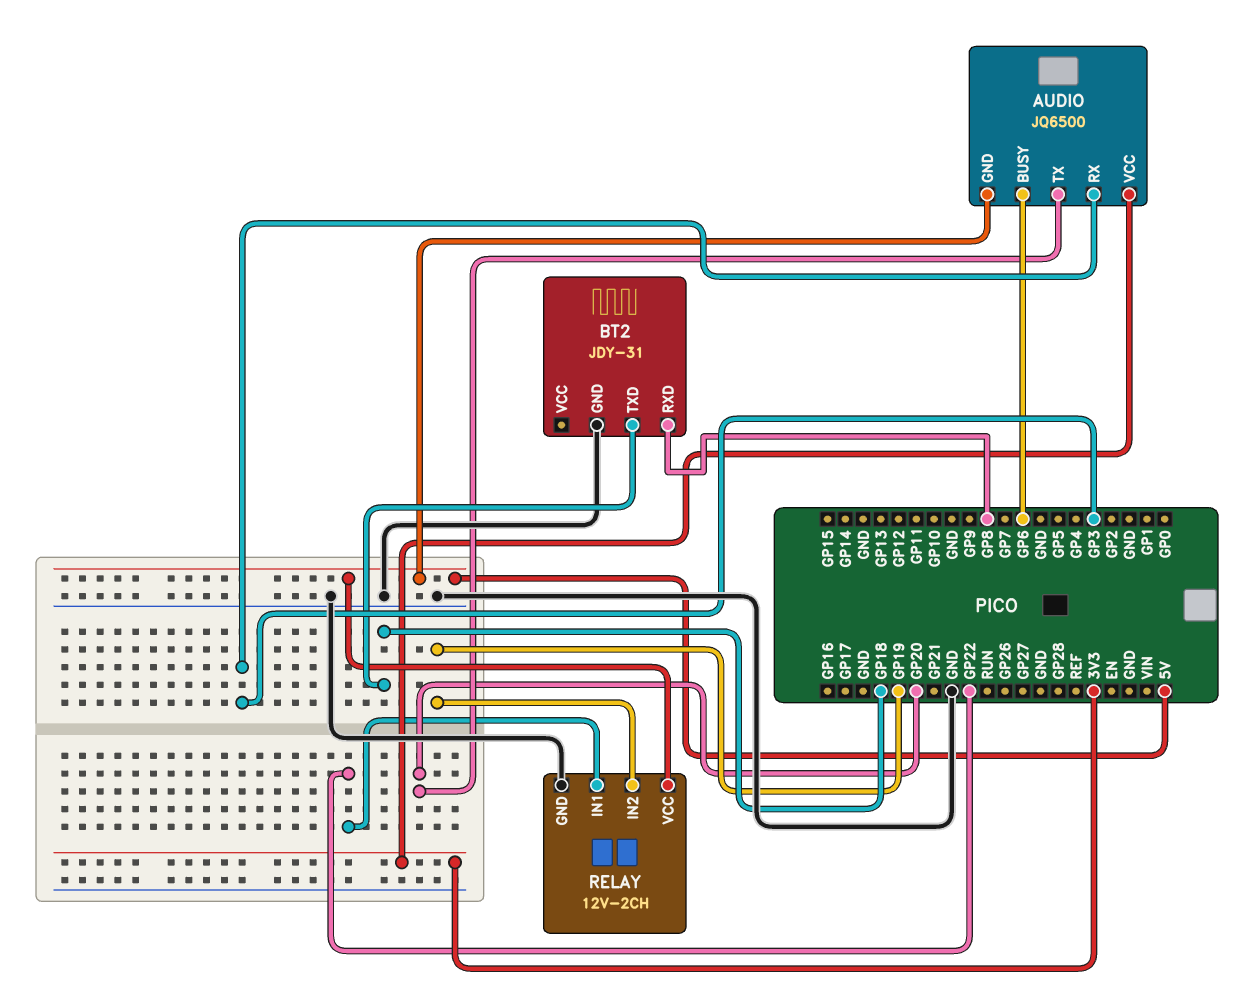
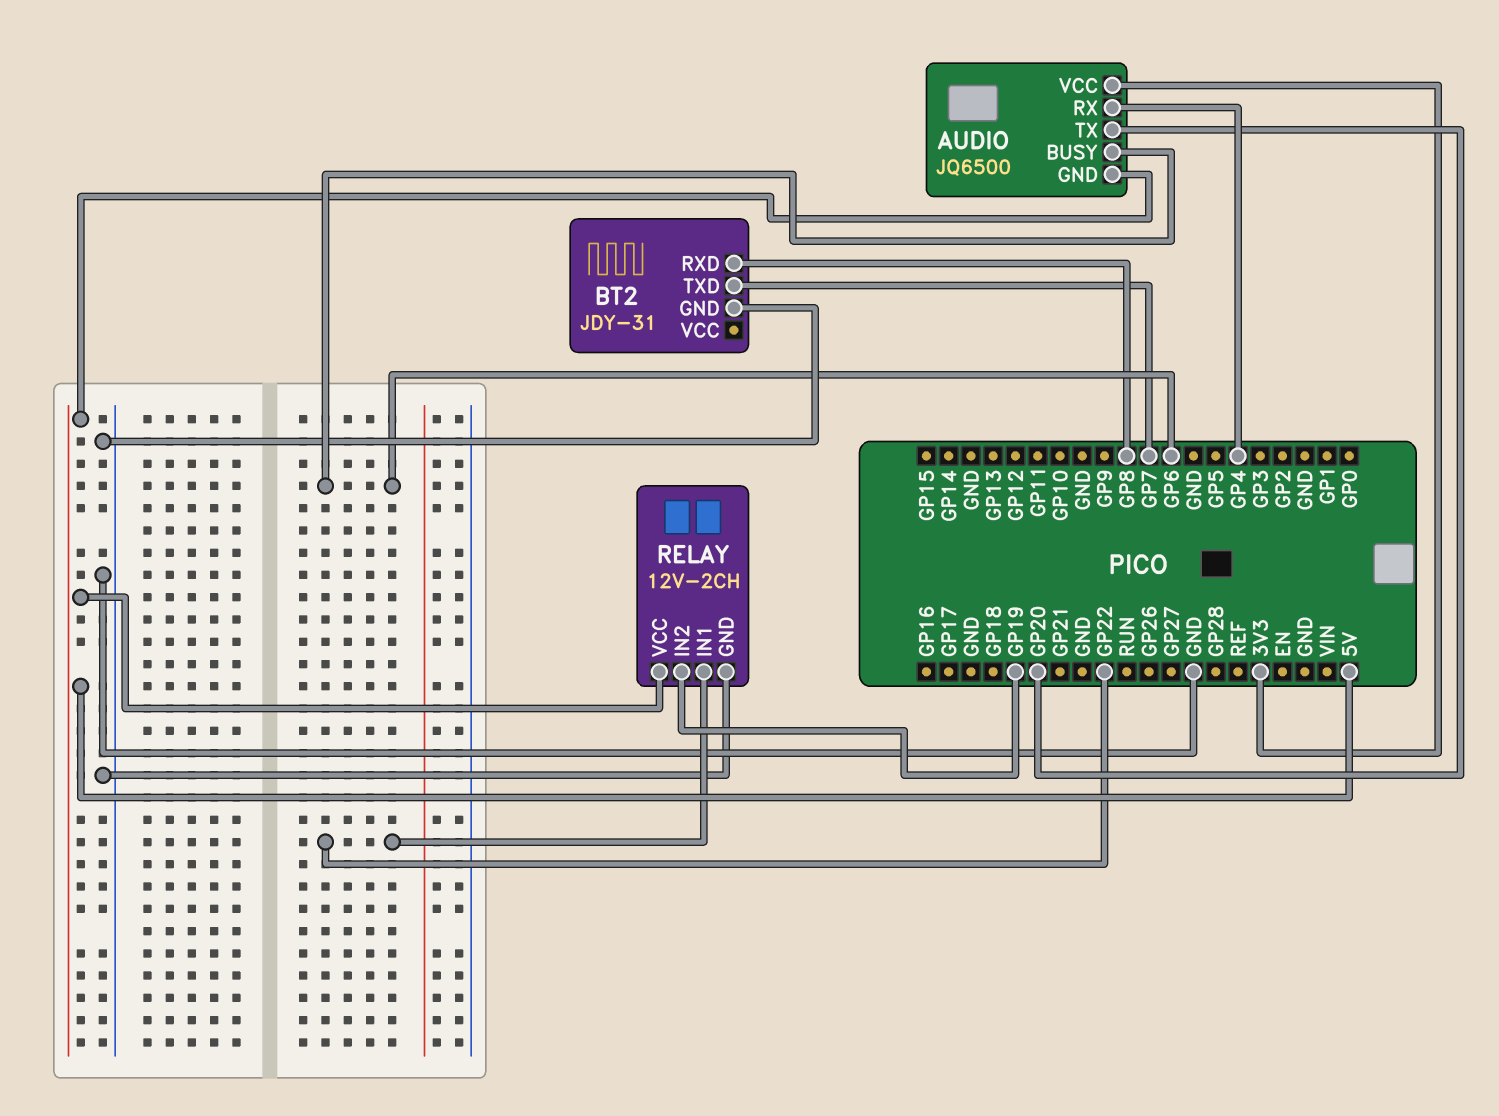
AUDIO pin RX: GP3 -> GP4
BT2 pin TXD: GP18 -> GP7

